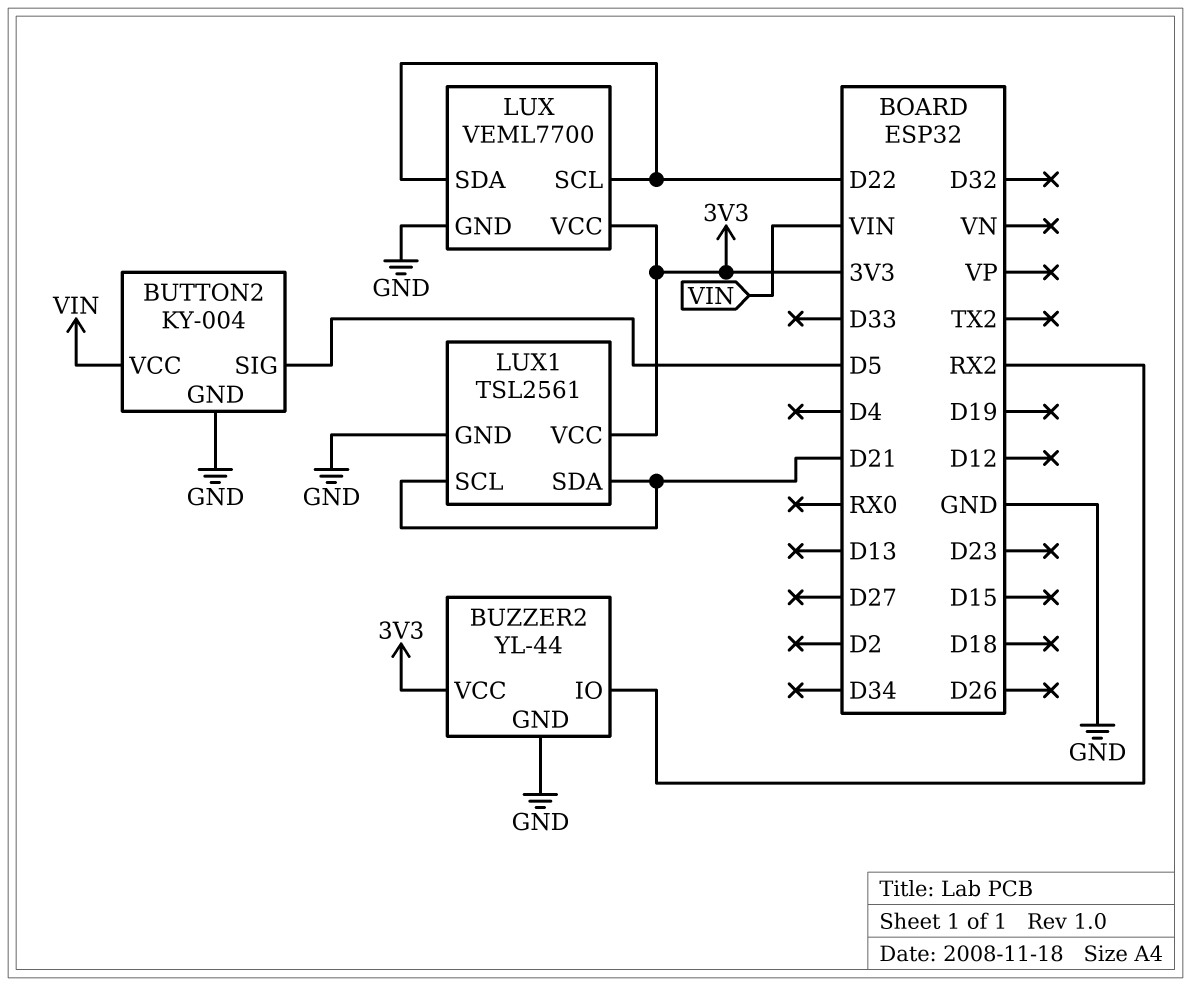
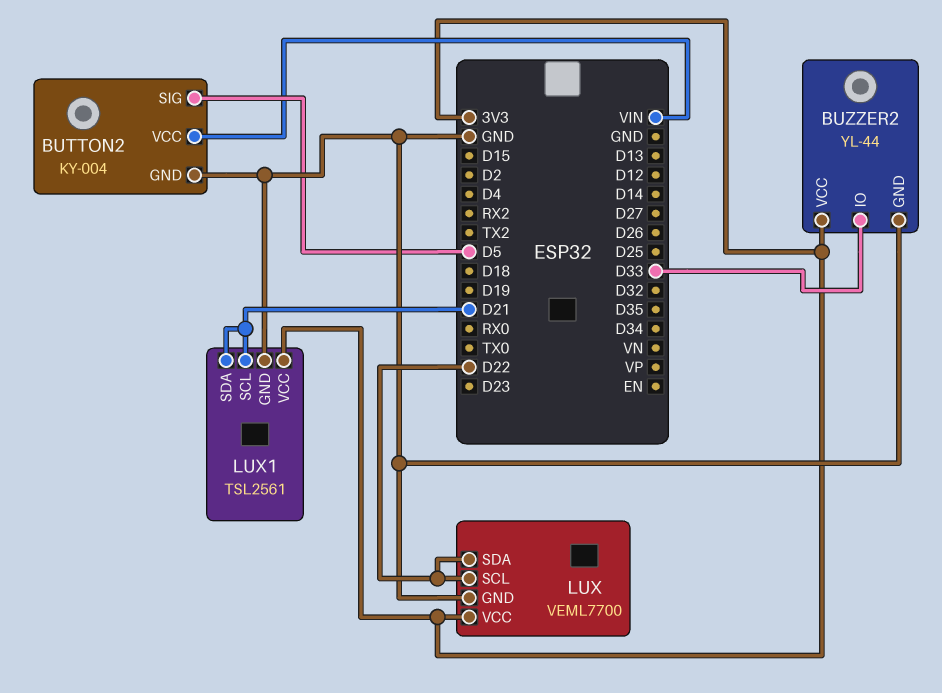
BUZZER2 pin IO: RX2 -> D33

